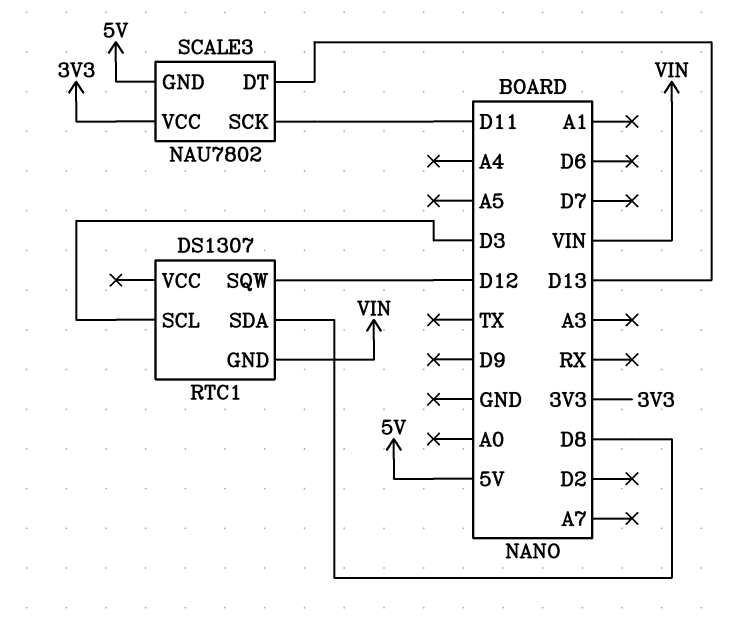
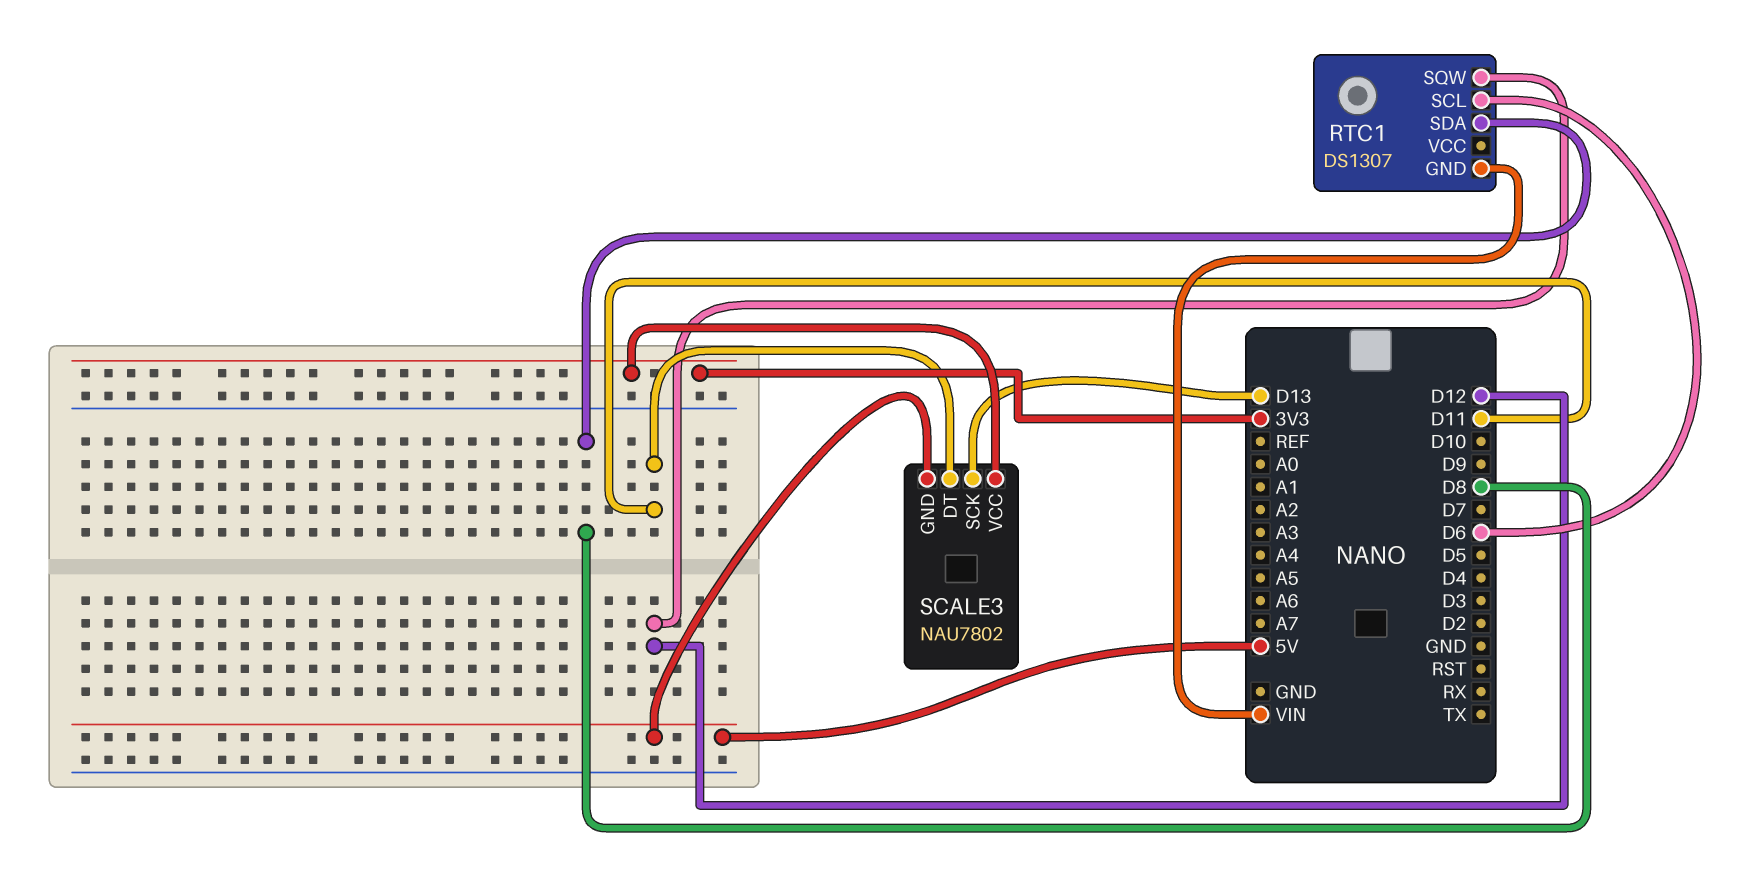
RTC1 pin SCL: D3 -> D6
SCALE3 pin DT: D13 -> D11
SCALE3 pin SCK: D11 -> D13

